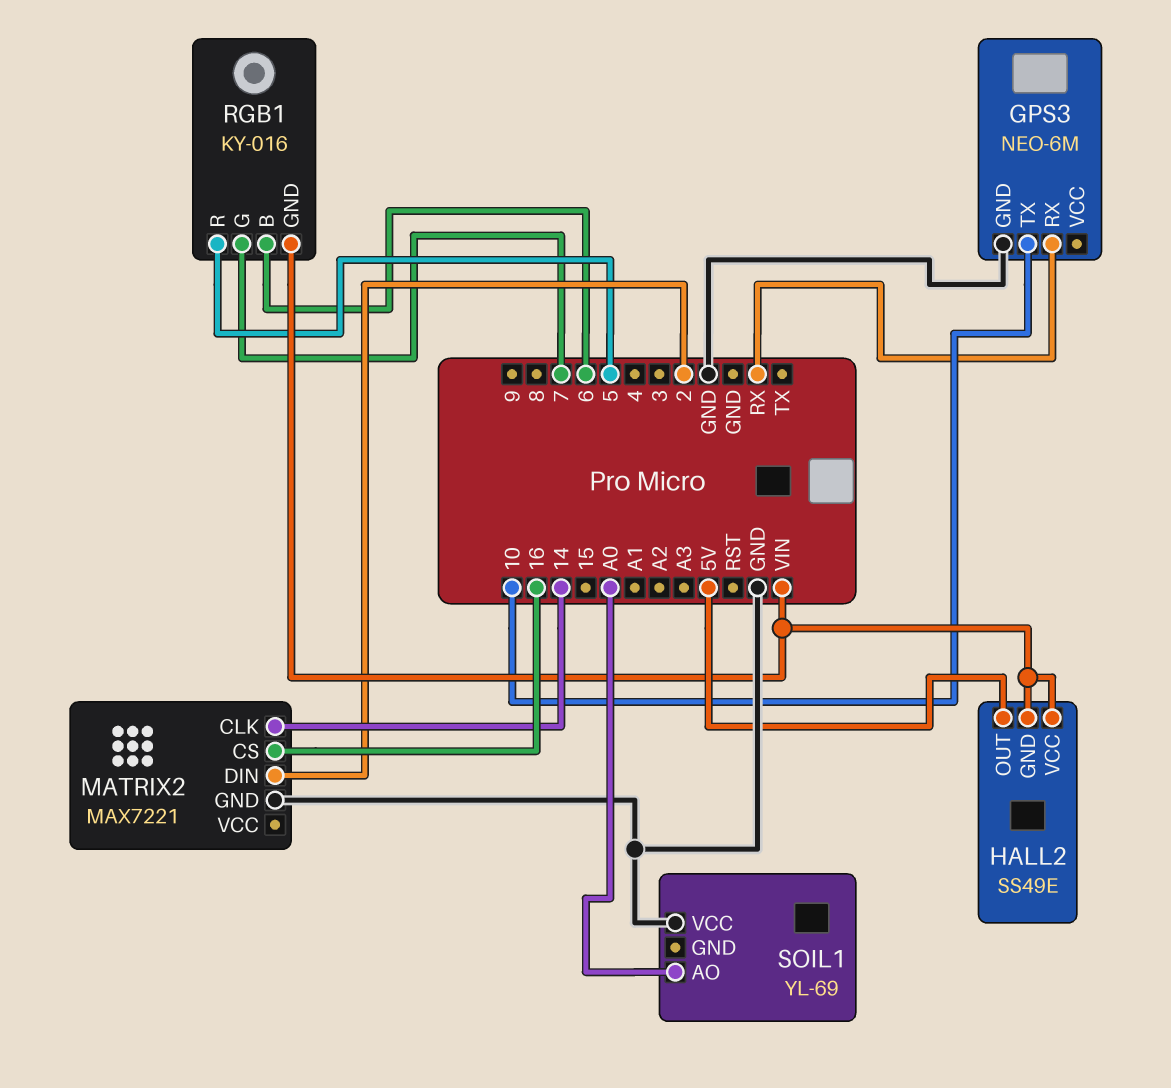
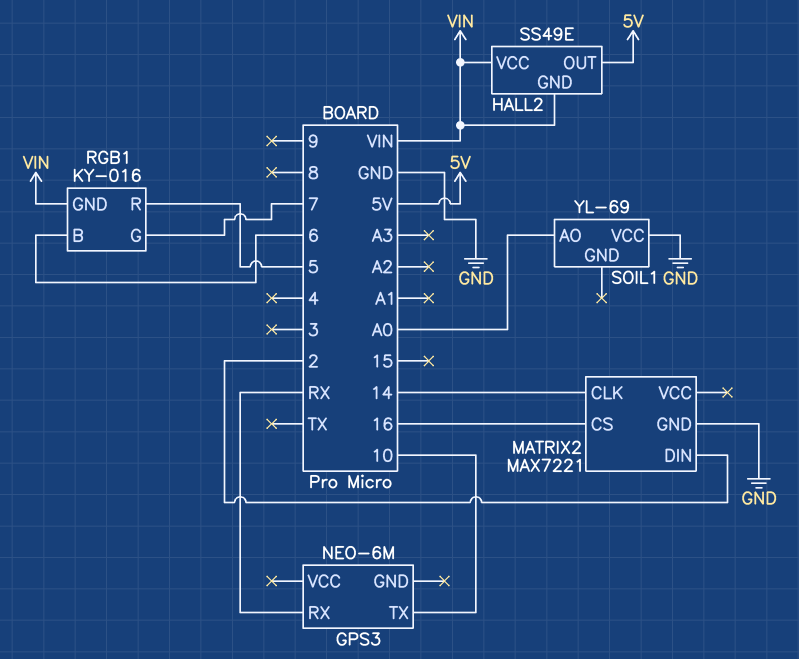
GPS3 pin GND: GND -> none

